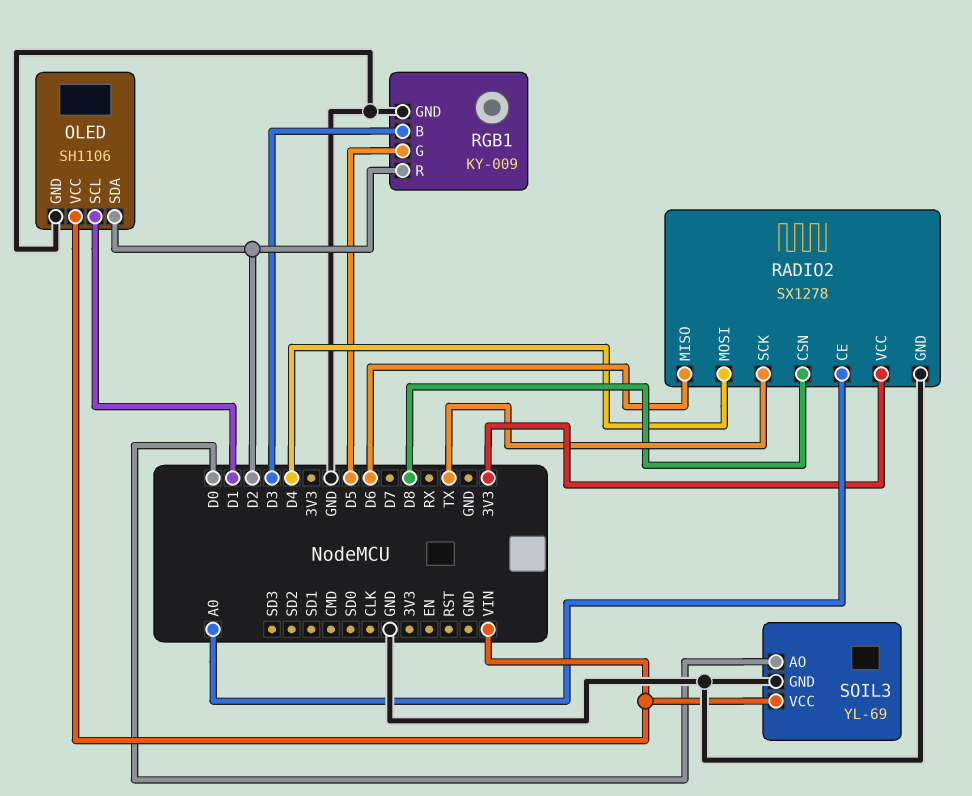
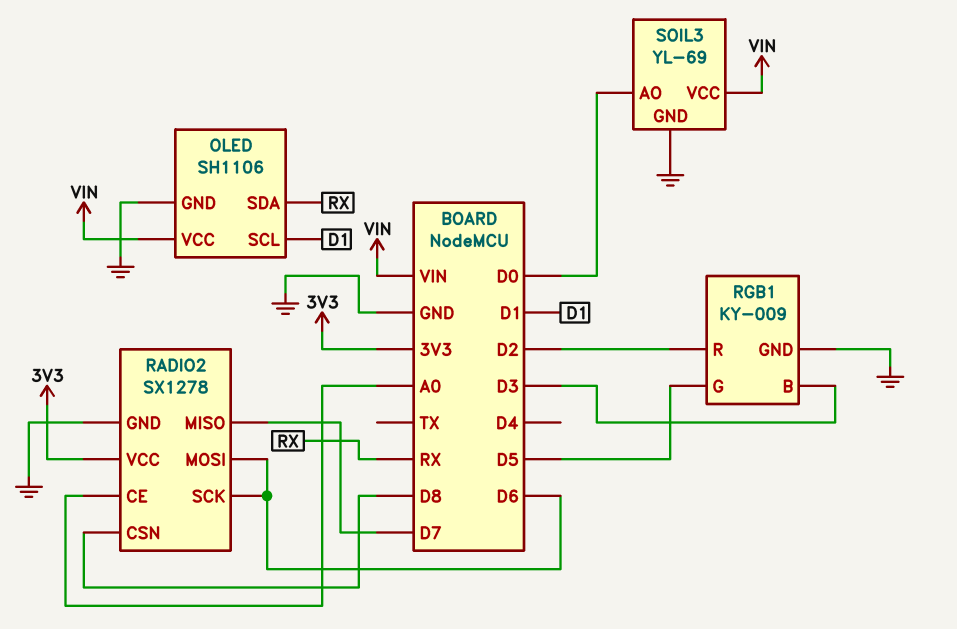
OLED pin SDA: D2 -> RX
RADIO2 pin MISO: D6 -> D7
RADIO2 pin MOSI: D4 -> D6
RADIO2 pin SCK: TX -> D6

